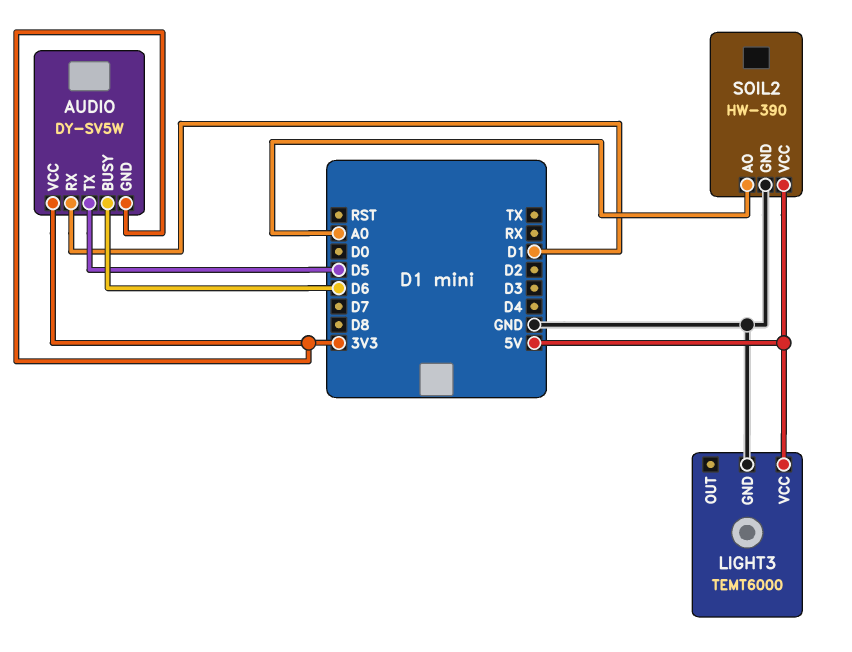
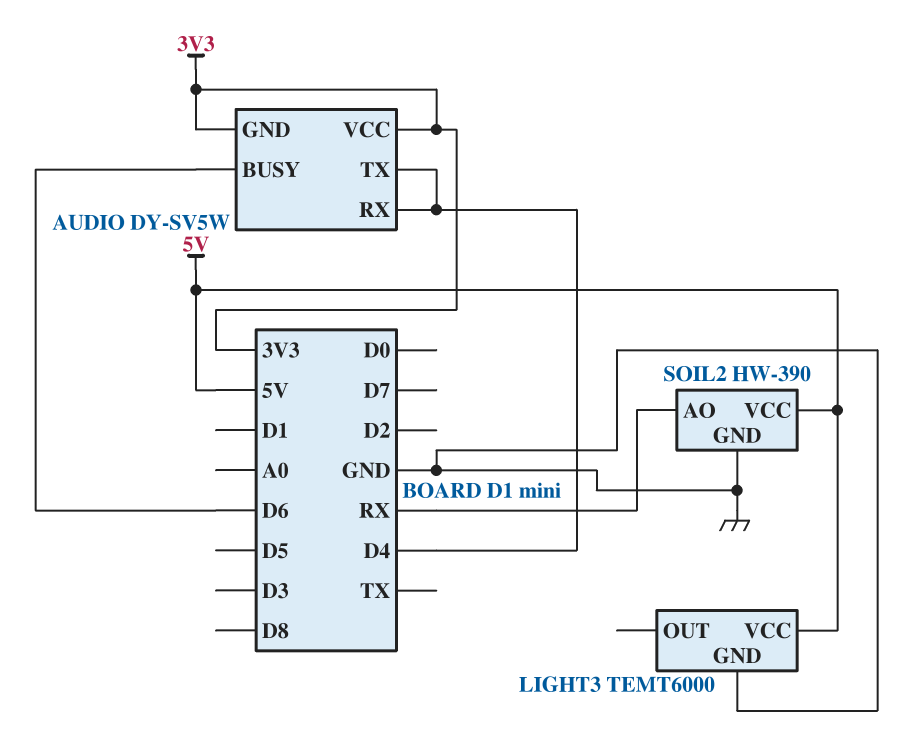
AUDIO pin RX: D1 -> D4
AUDIO pin TX: D5 -> D4
SOIL2 pin AO: A0 -> RX

